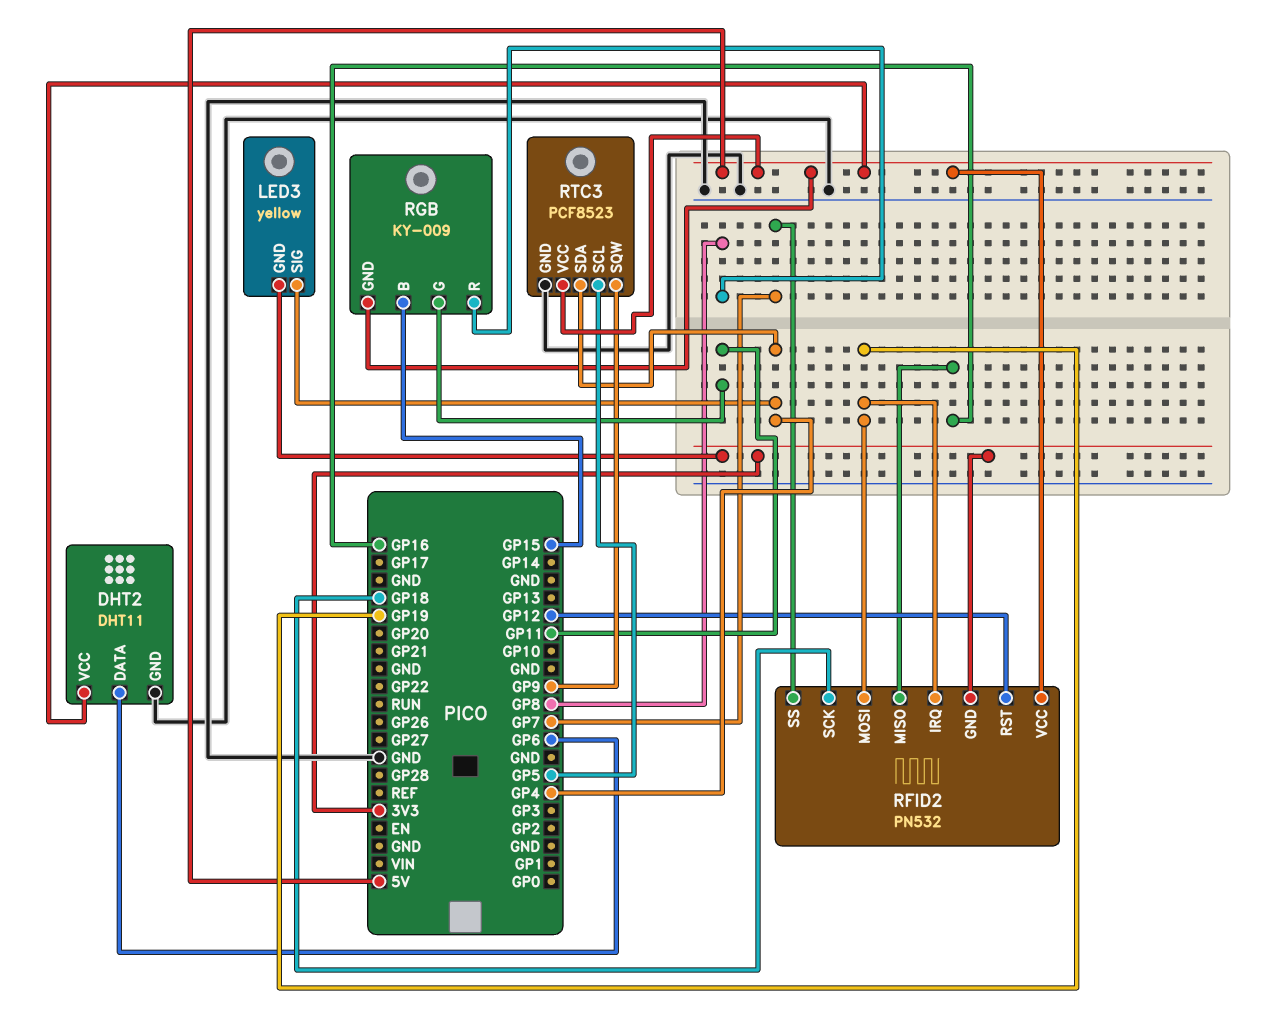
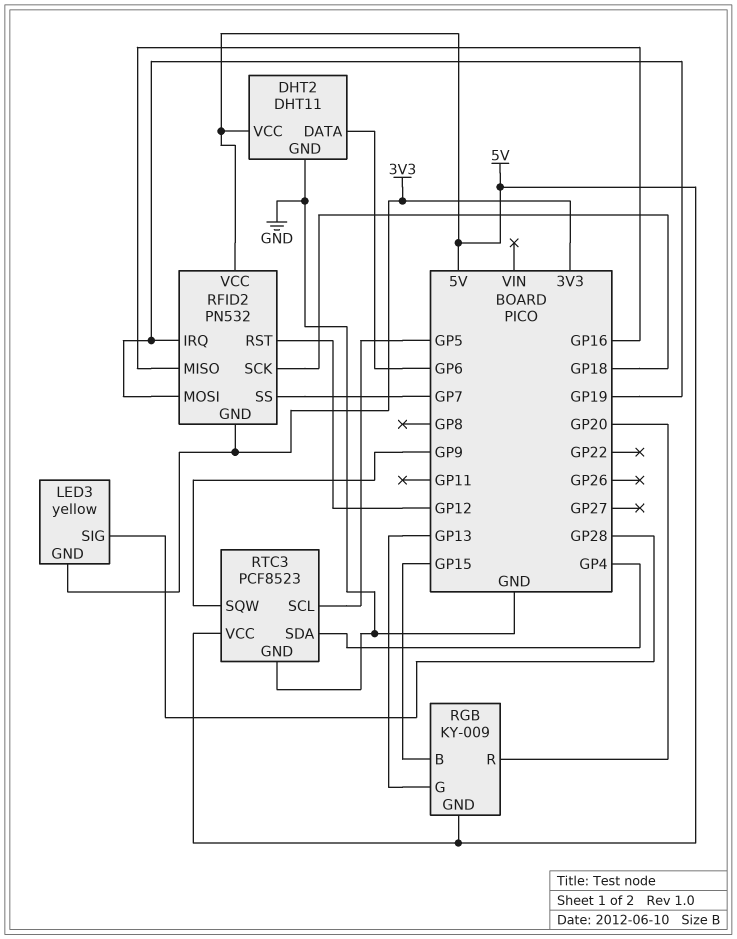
LED3 pin SIG: GP4 -> GP28
RGB pin G: GP11 -> GP13
RGB pin R: GP8 -> GP20

